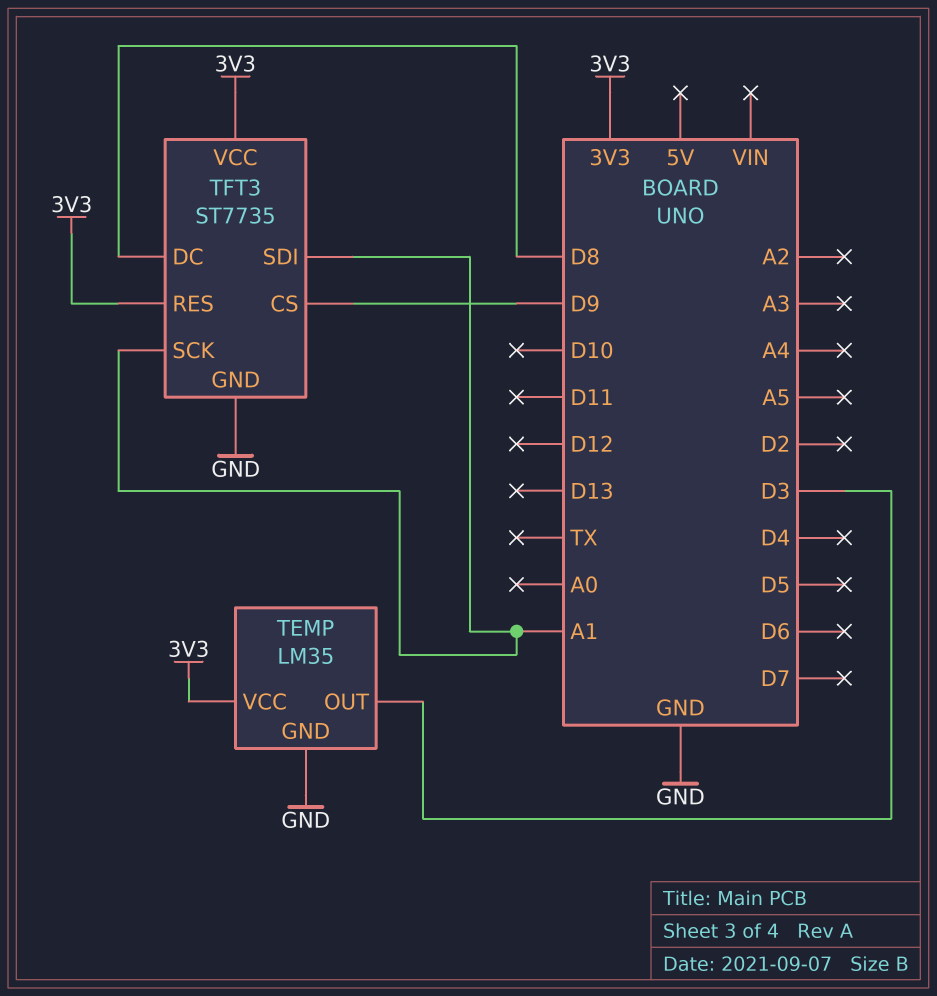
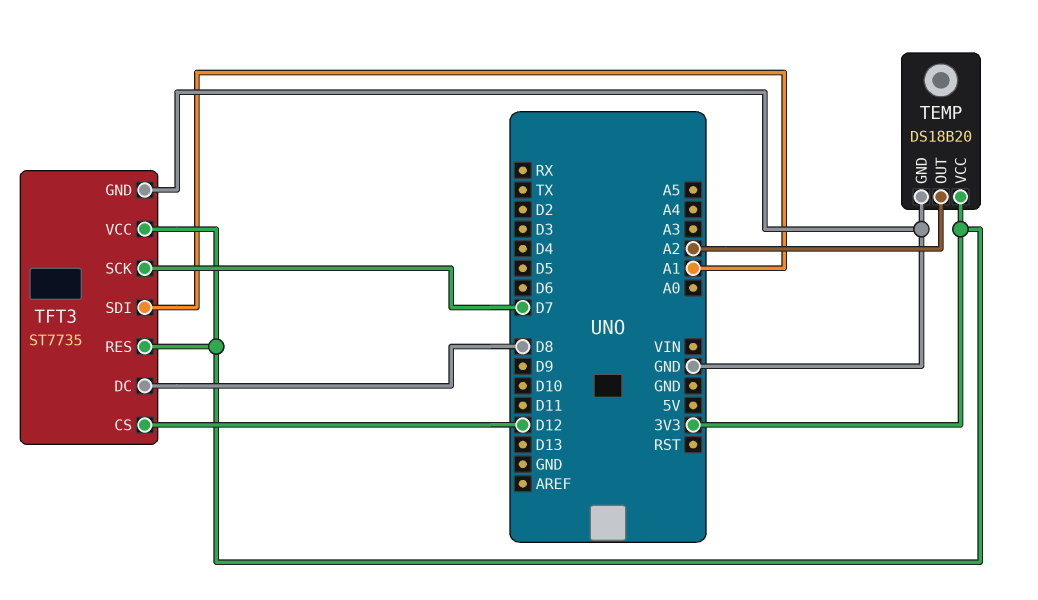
TEMP: LM35 -> DS18B20
TEMP pin OUT: D3 -> A2
TFT3 pin CS: D9 -> D12
TFT3 pin SCK: A1 -> D7

